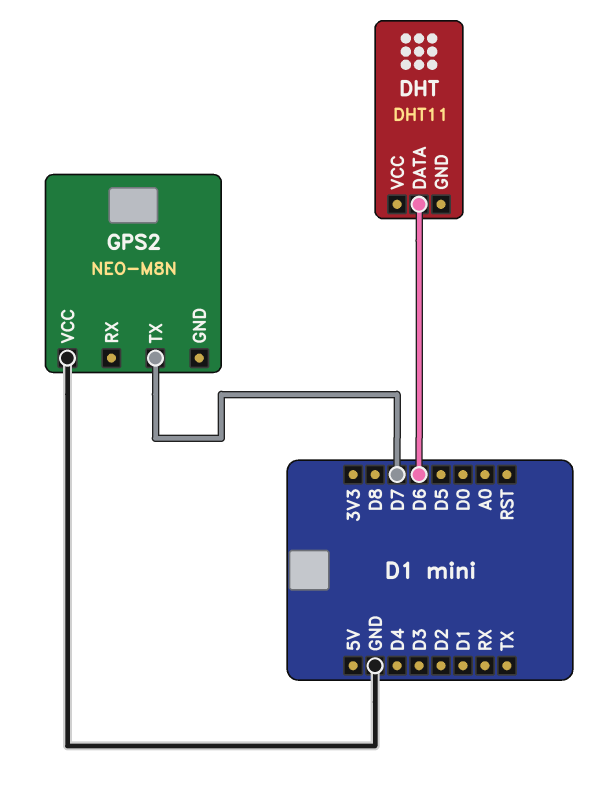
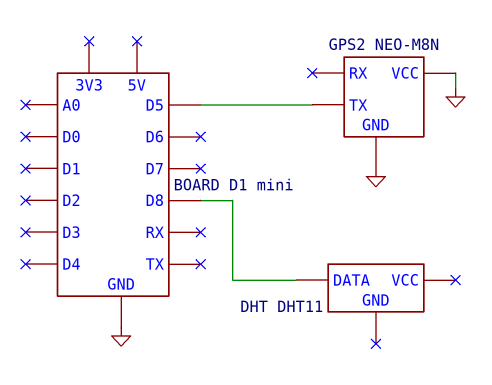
DHT pin DATA: D6 -> D8
GPS2 pin GND: none -> GND
GPS2 pin TX: D7 -> D5

